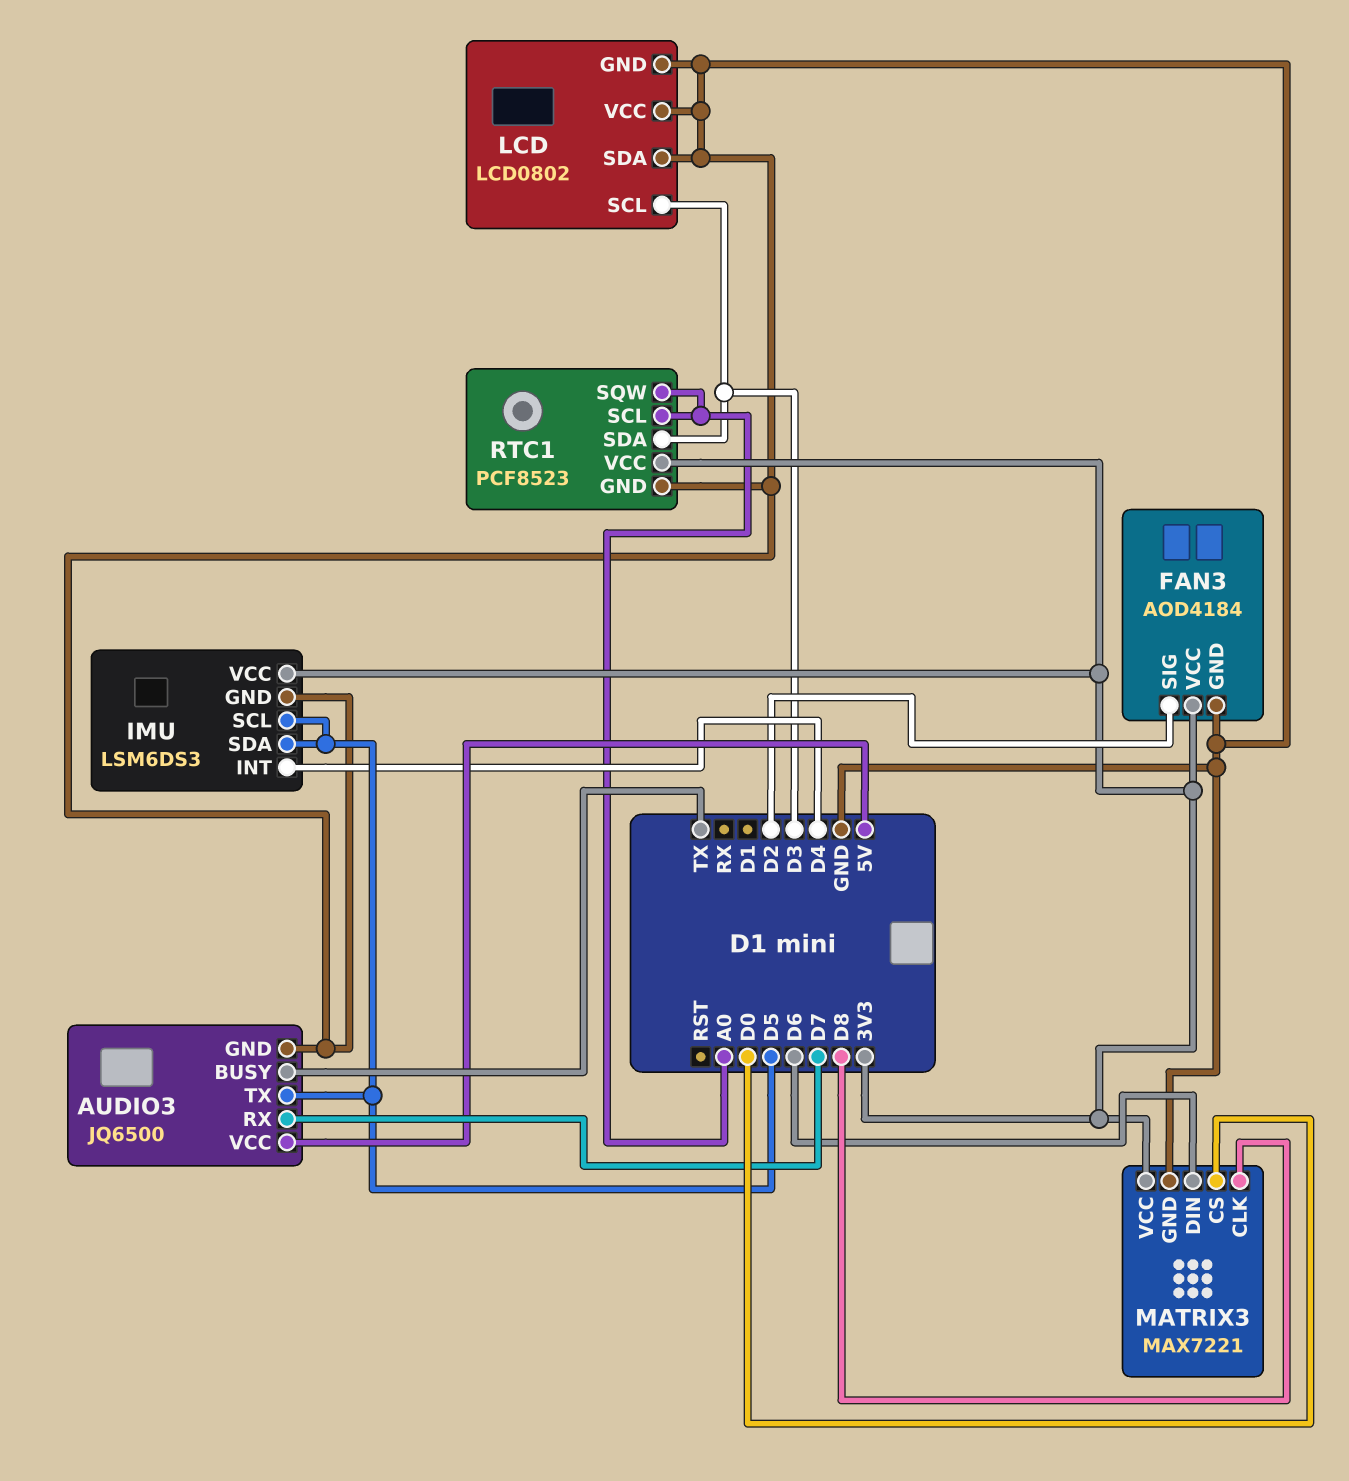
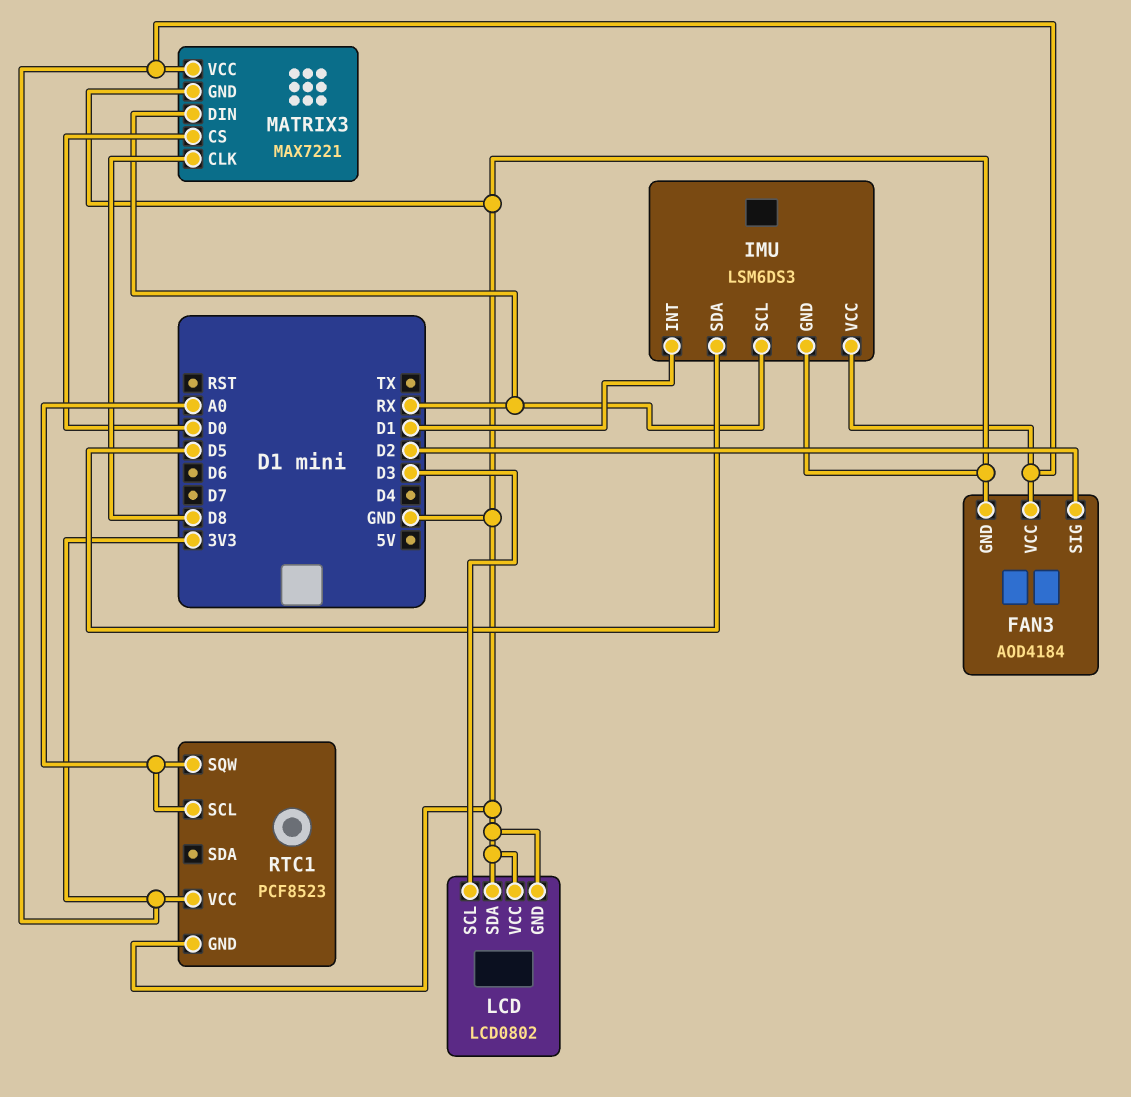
AUDIO3: JQ6500 -> none
AUDIO3 pin BUSY: TX -> none
AUDIO3 pin GND: GND -> none
AUDIO3 pin RX: D7 -> none
AUDIO3 pin TX: D5 -> none
AUDIO3 pin VCC: 5V -> none
IMU pin INT: D4 -> D1
IMU pin SCL: D5 -> RX
MATRIX3 pin DIN: D6 -> RX
RTC1 pin SDA: D3 -> none

